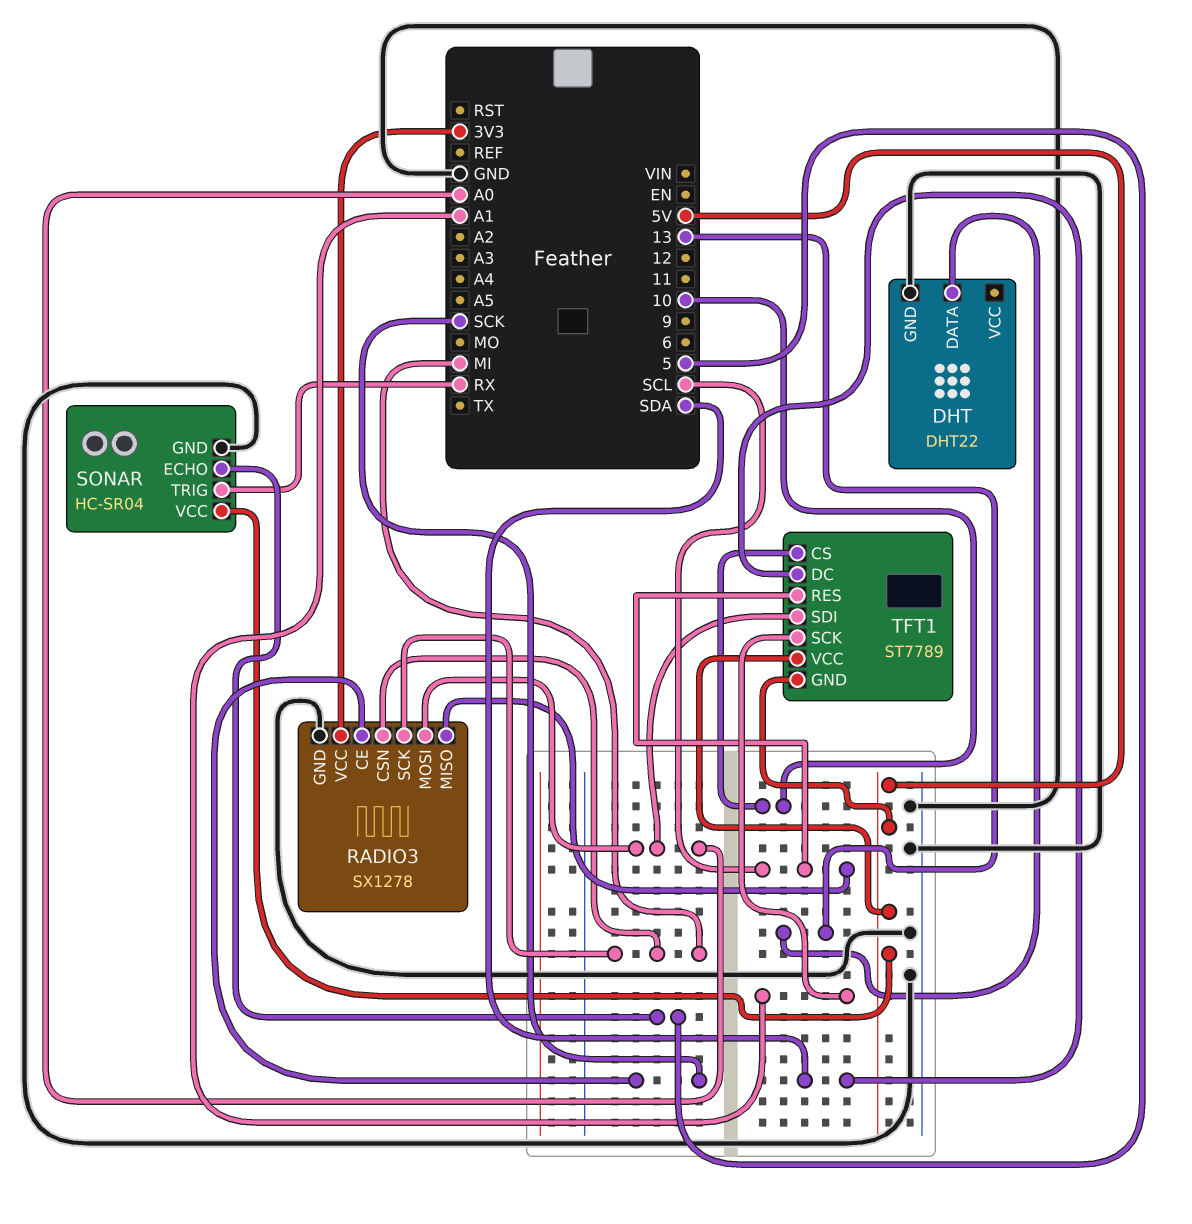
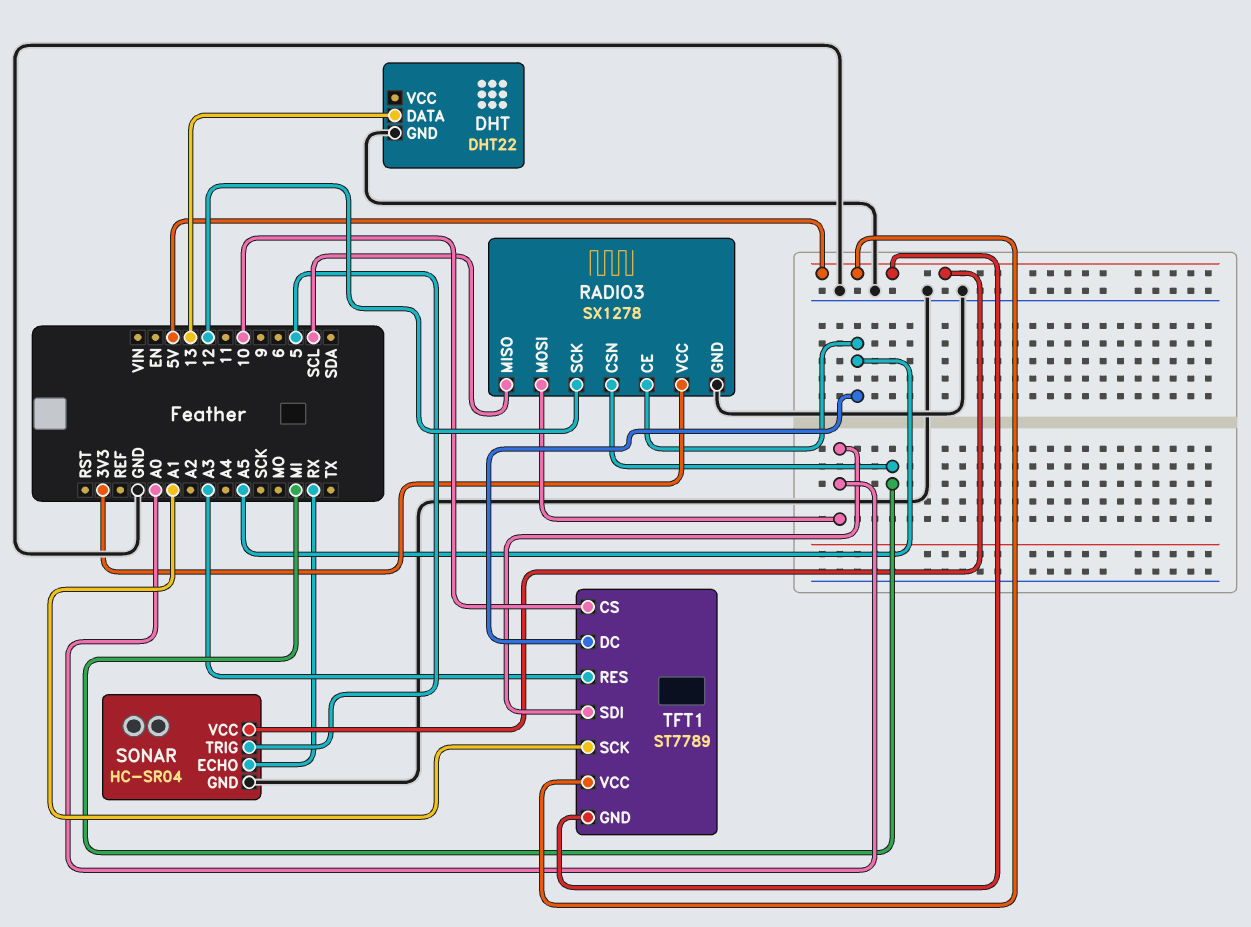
RADIO3 pin CE: SCK -> A5
RADIO3 pin SCK: MI -> 12
SONAR pin ECHO: 5 -> RX
SONAR pin TRIG: RX -> 5
TFT1 pin DC: SDA -> A5
TFT1 pin RES: SCL -> A3

